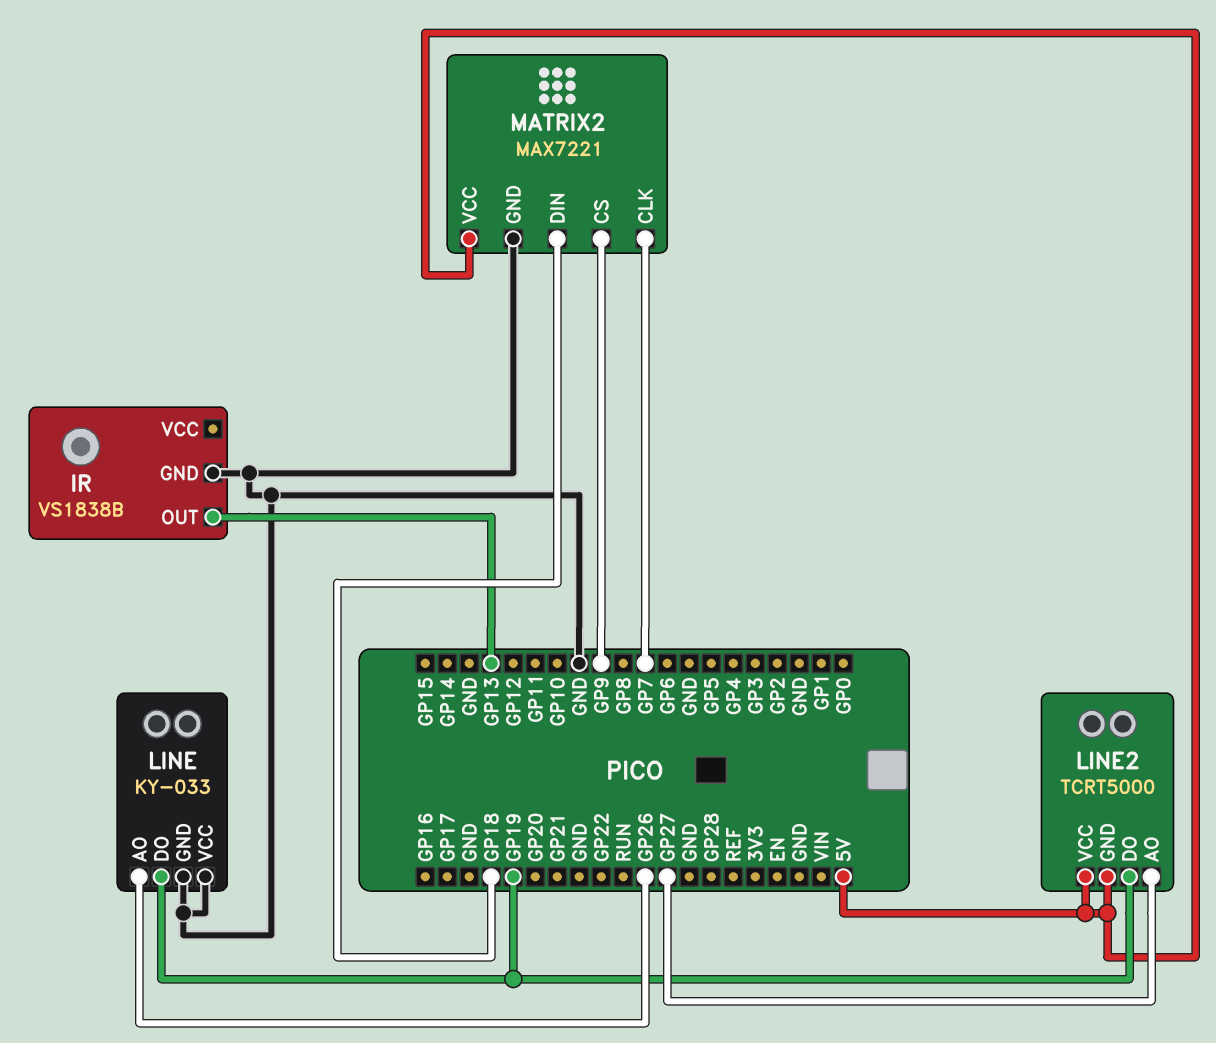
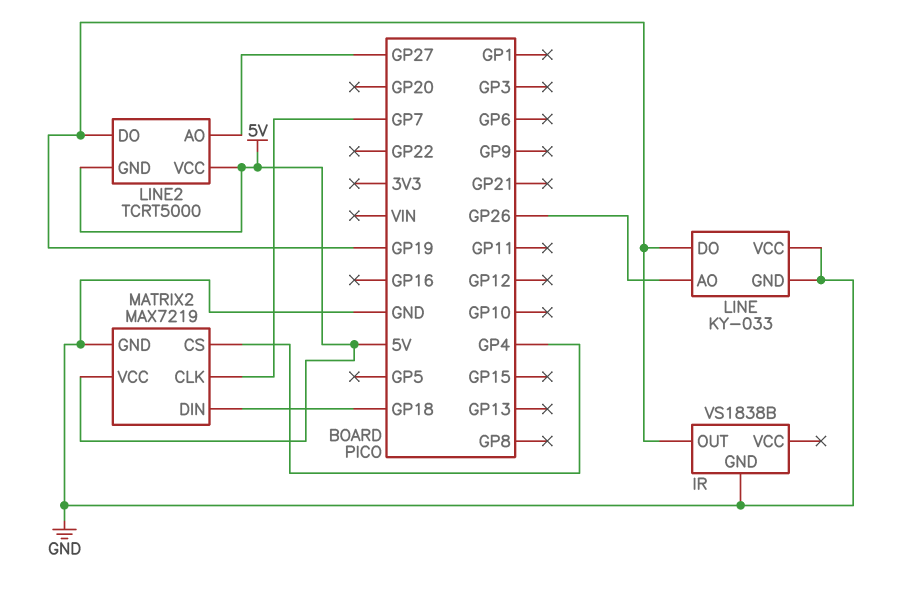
IR pin OUT: GP13 -> GP19
MATRIX2: MAX7221 -> MAX7219
MATRIX2 pin CS: GP9 -> GP4

